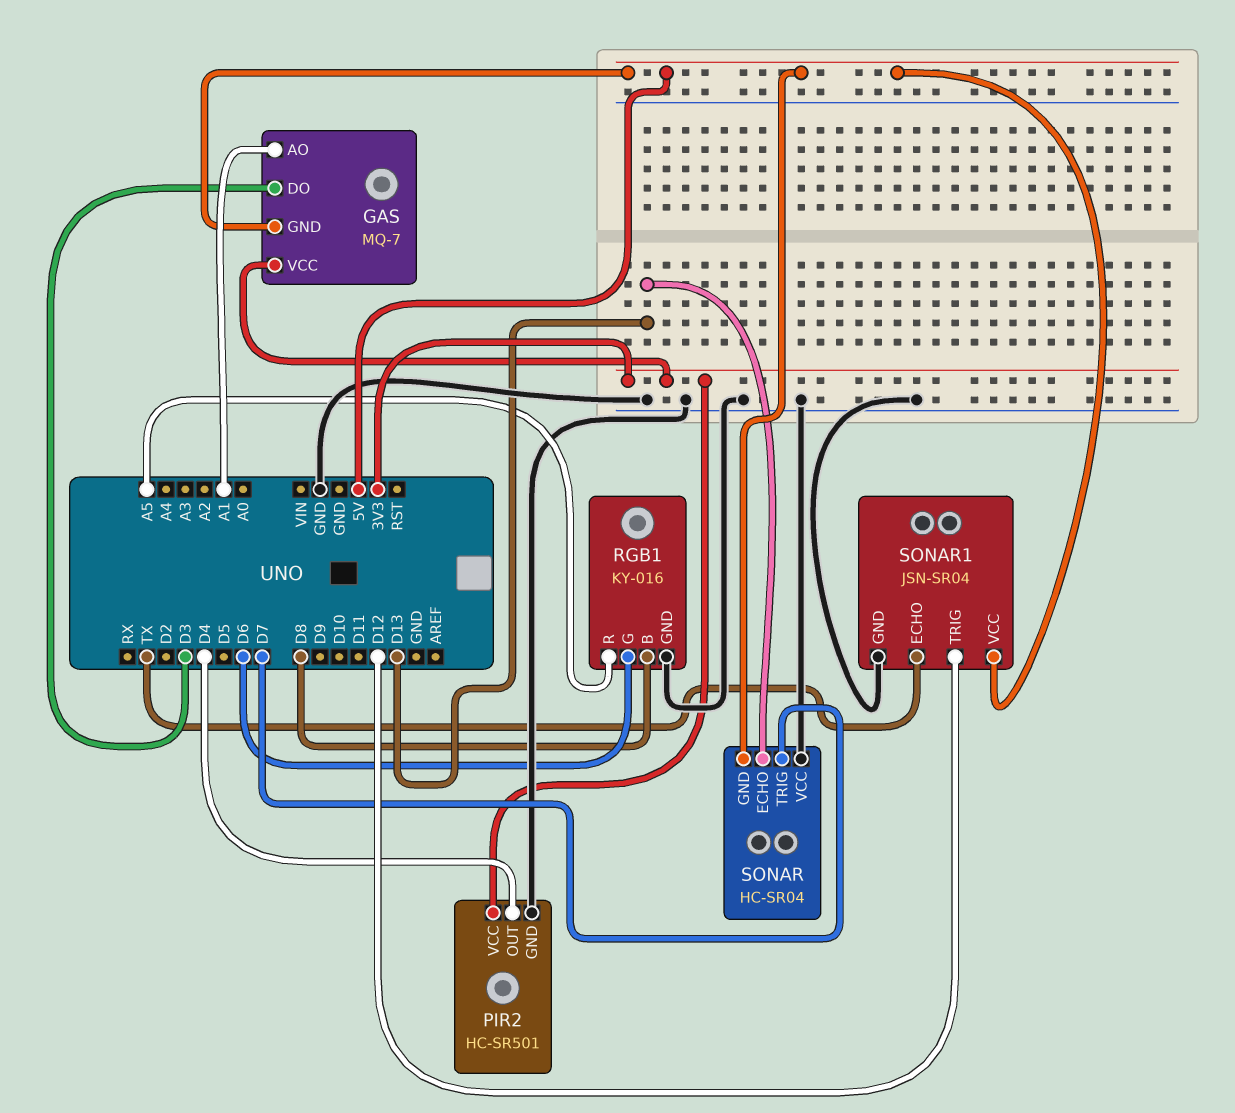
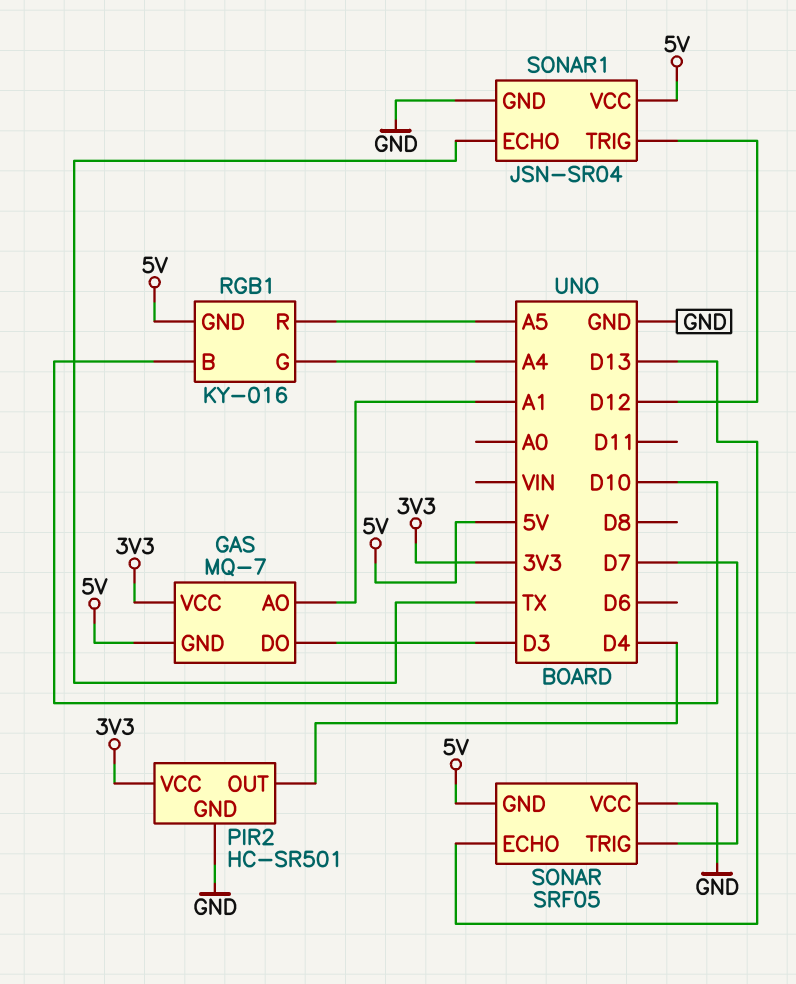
RGB1 pin B: D8 -> D10
RGB1 pin G: D6 -> A4
RGB1 pin GND: GND -> 5V
SONAR: HC-SR04 -> SRF05

